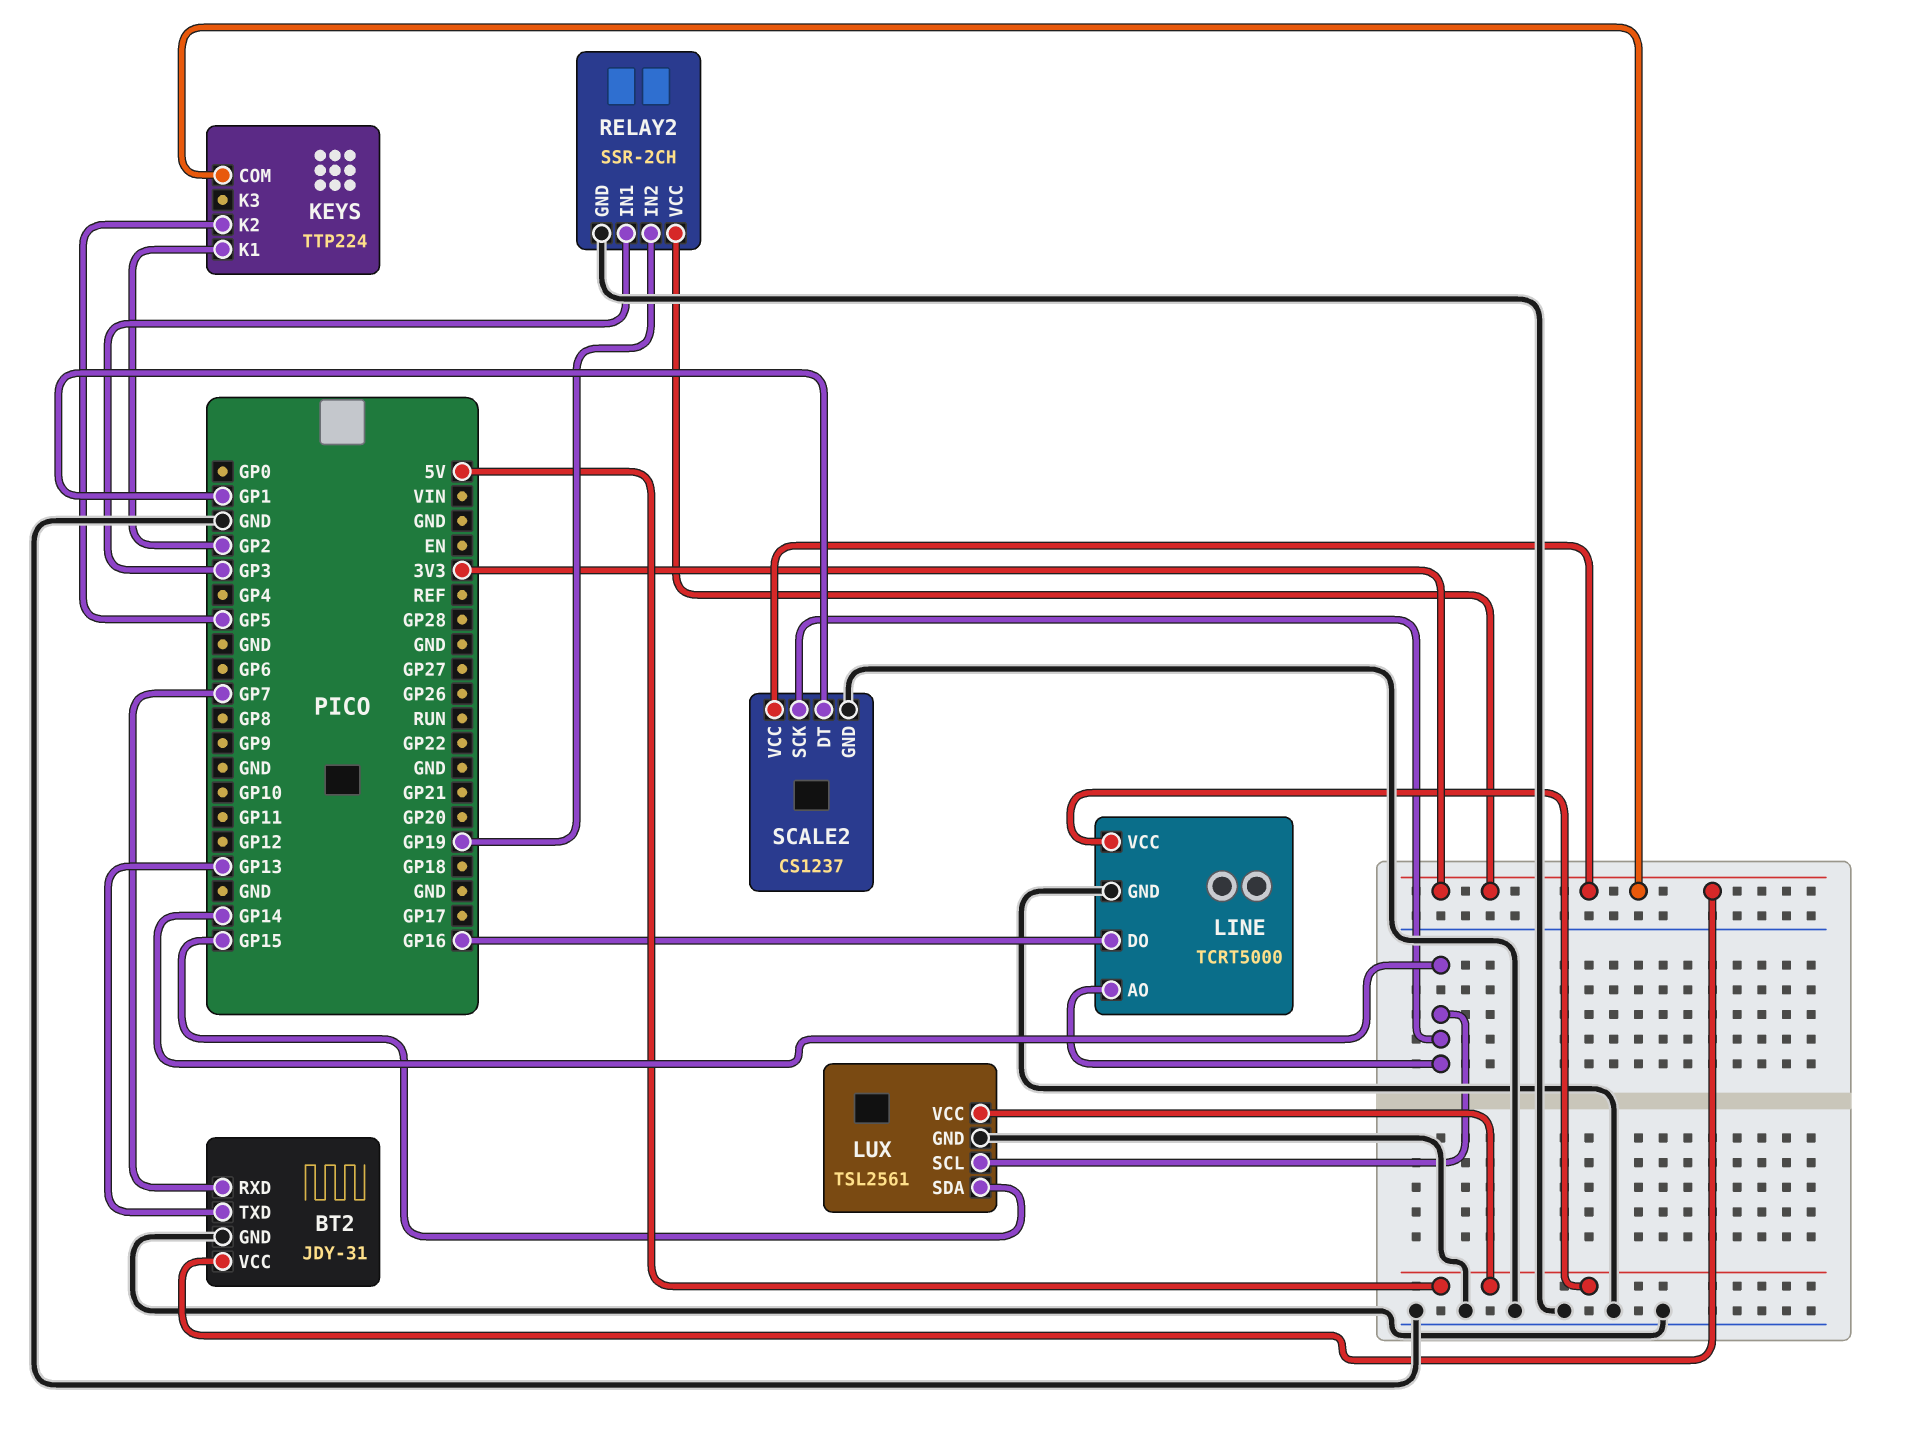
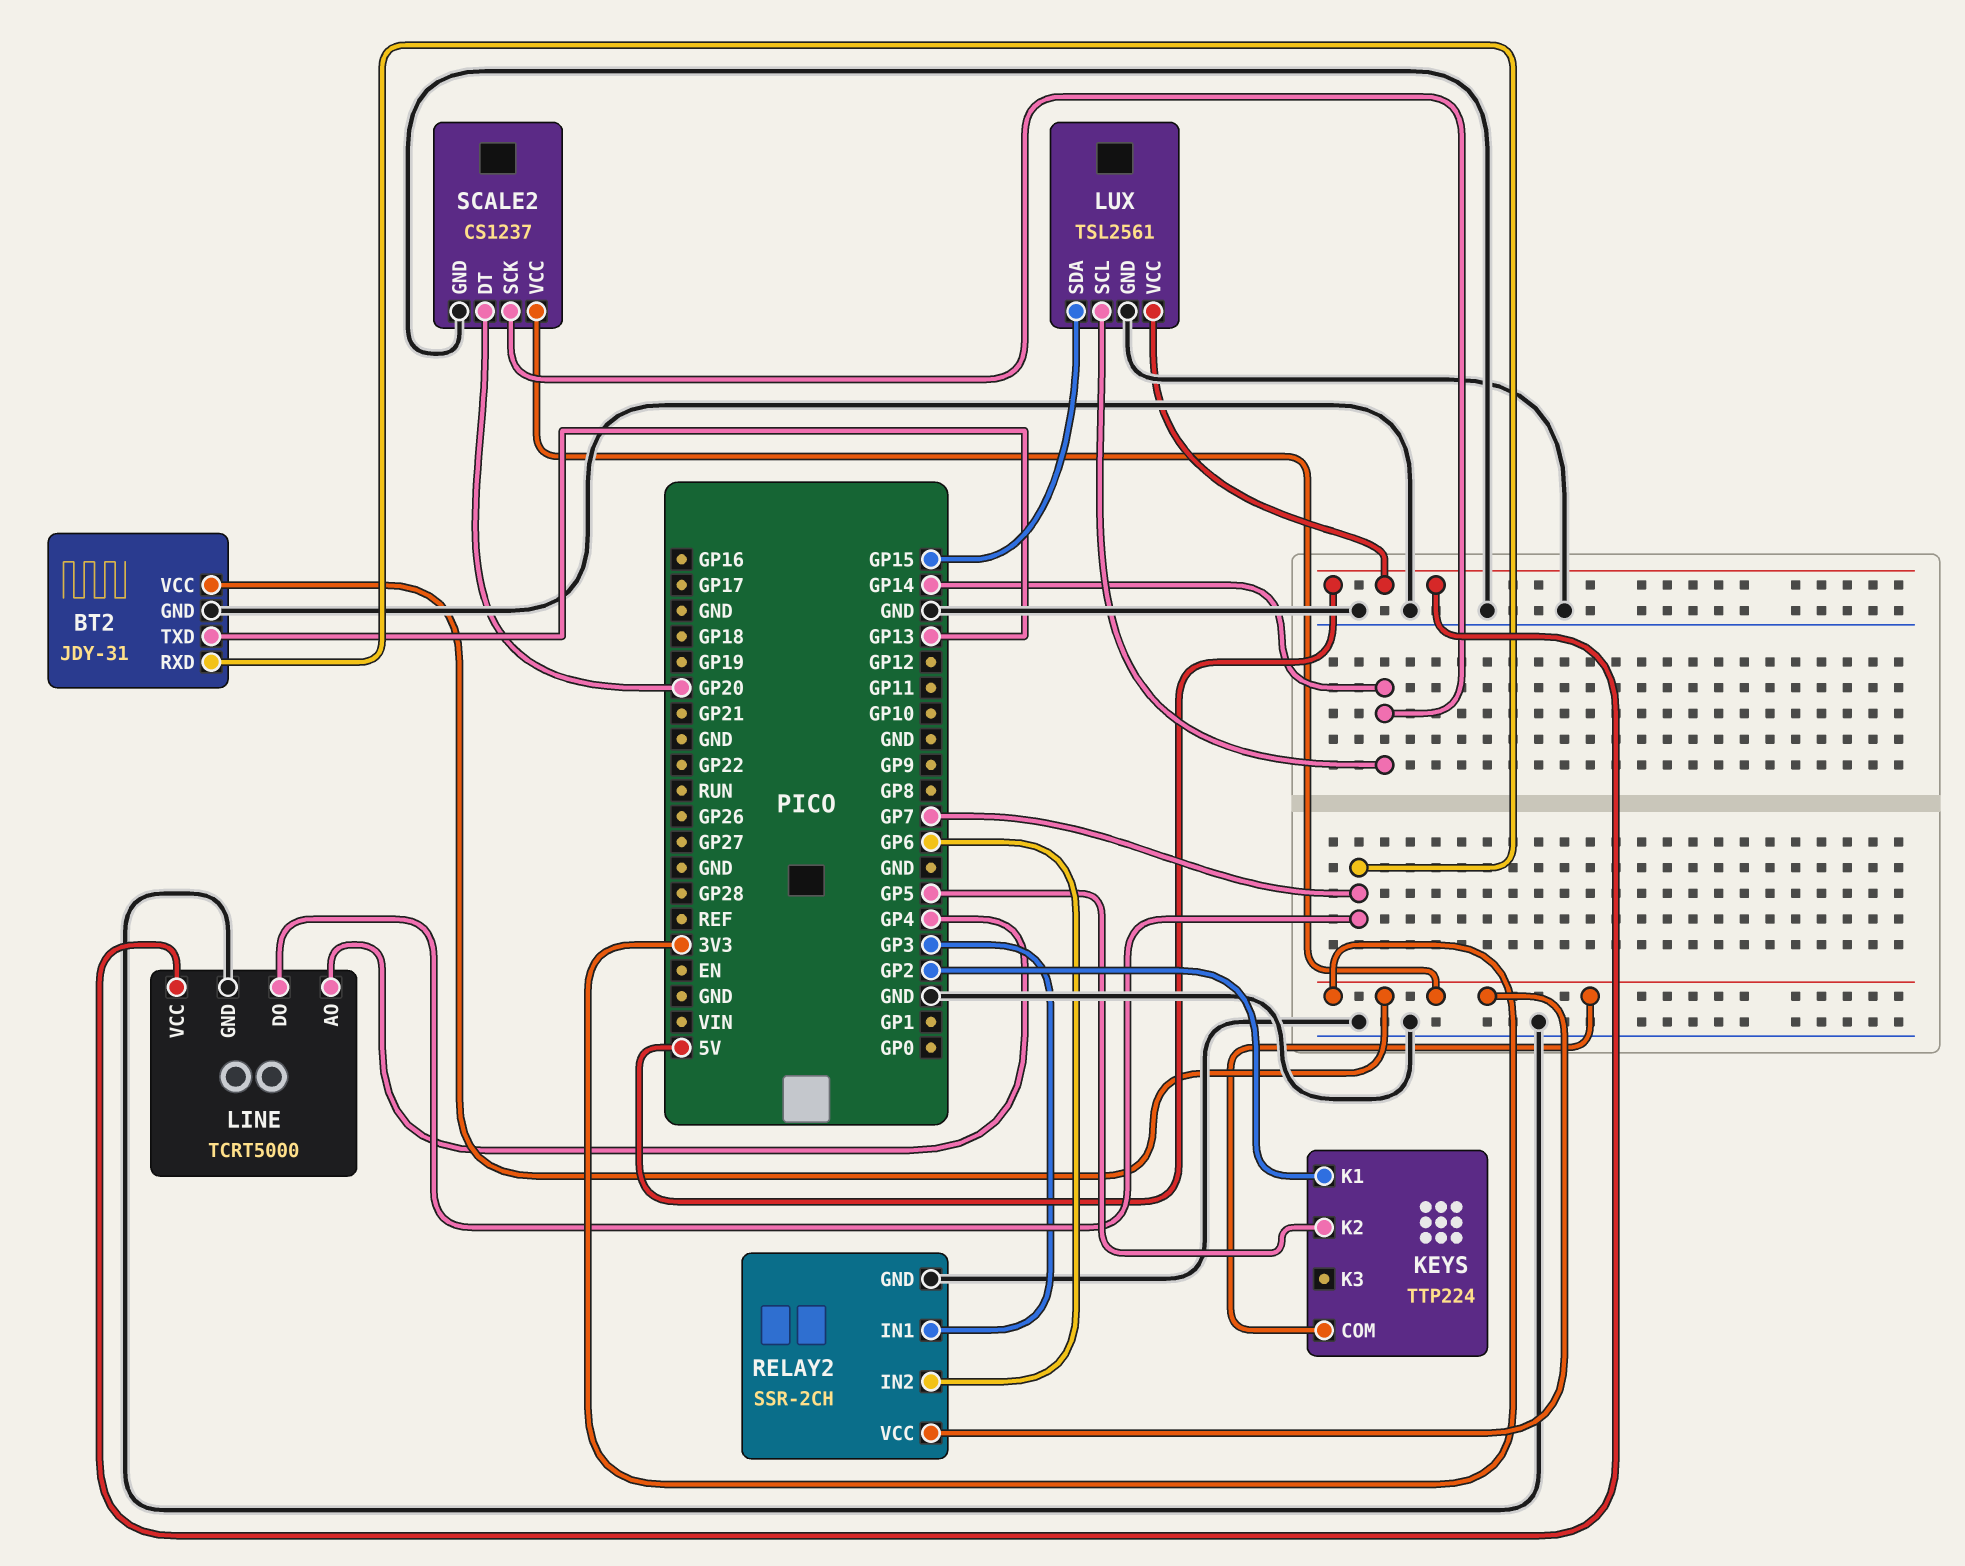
LINE pin AO: GP14 -> GP4
LINE pin DO: GP16 -> GP7
RELAY2 pin IN2: GP19 -> GP6
SCALE2 pin DT: GP1 -> GP20

